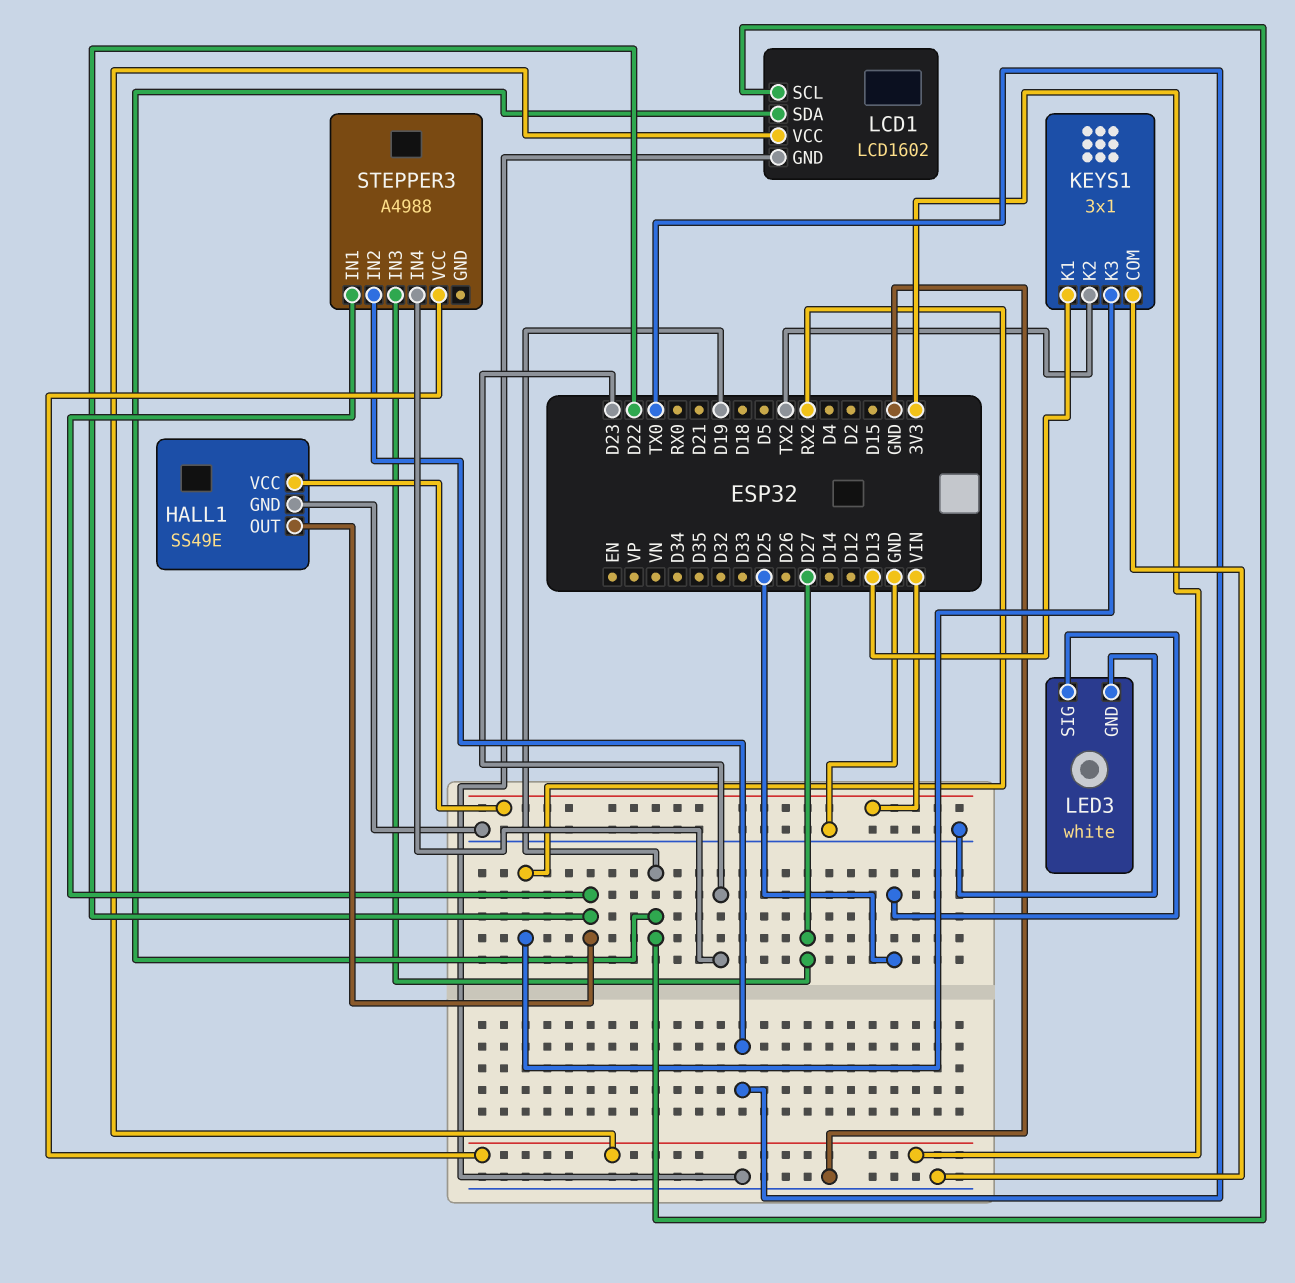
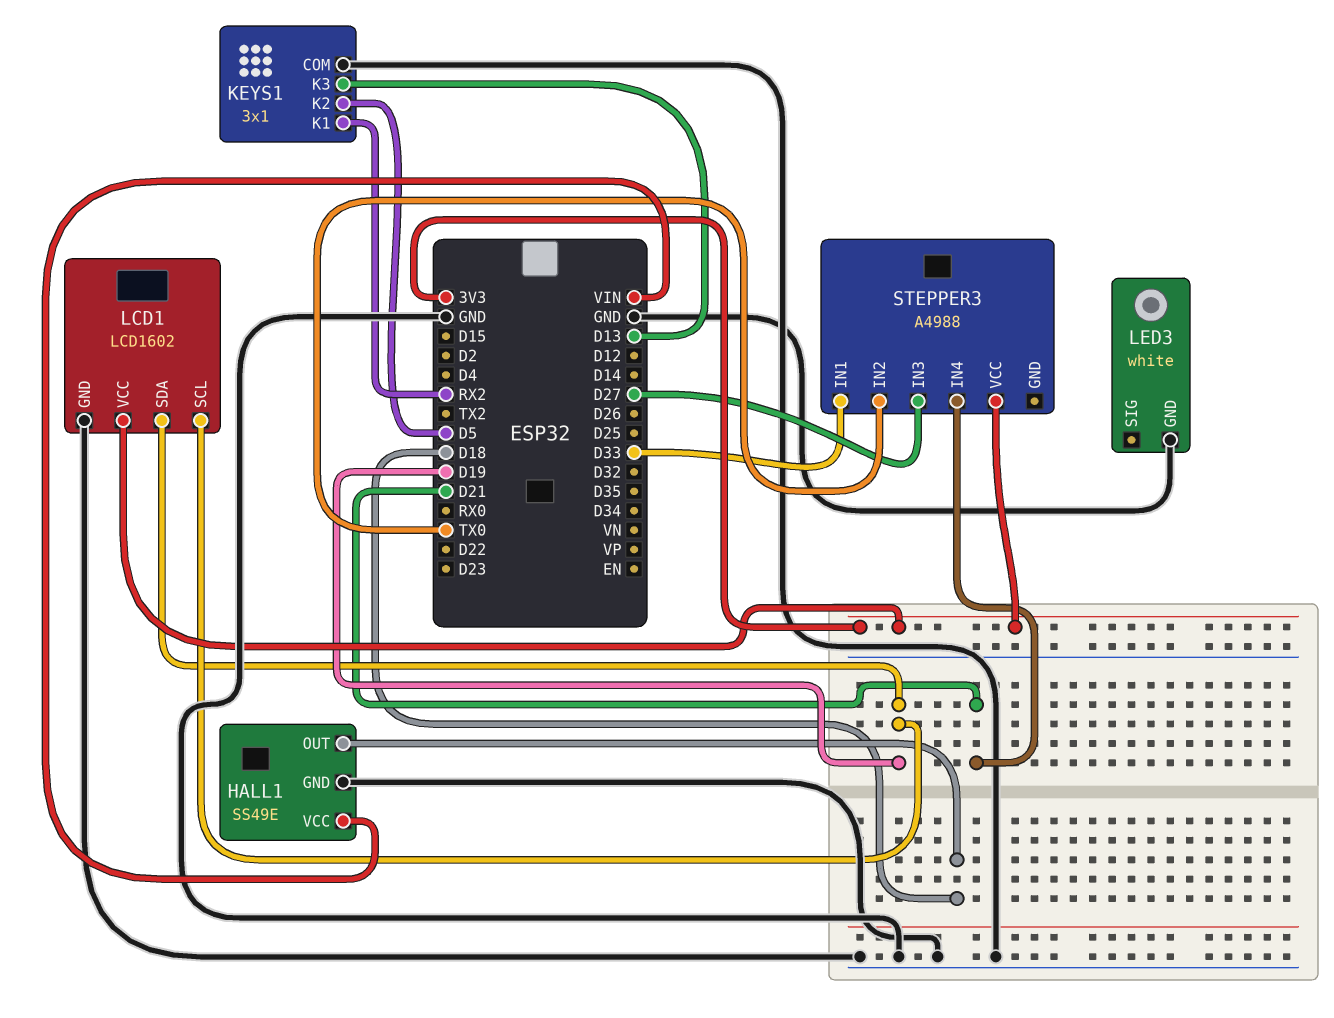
HALL1 pin OUT: D22 -> D18
KEYS1 pin K1: D13 -> RX2
KEYS1 pin K2: TX2 -> D5
KEYS1 pin K3: RX2 -> D13
LED3 pin SIG: D25 -> none
STEPPER3 pin IN1: D22 -> D33
STEPPER3 pin IN4: D23 -> D21

